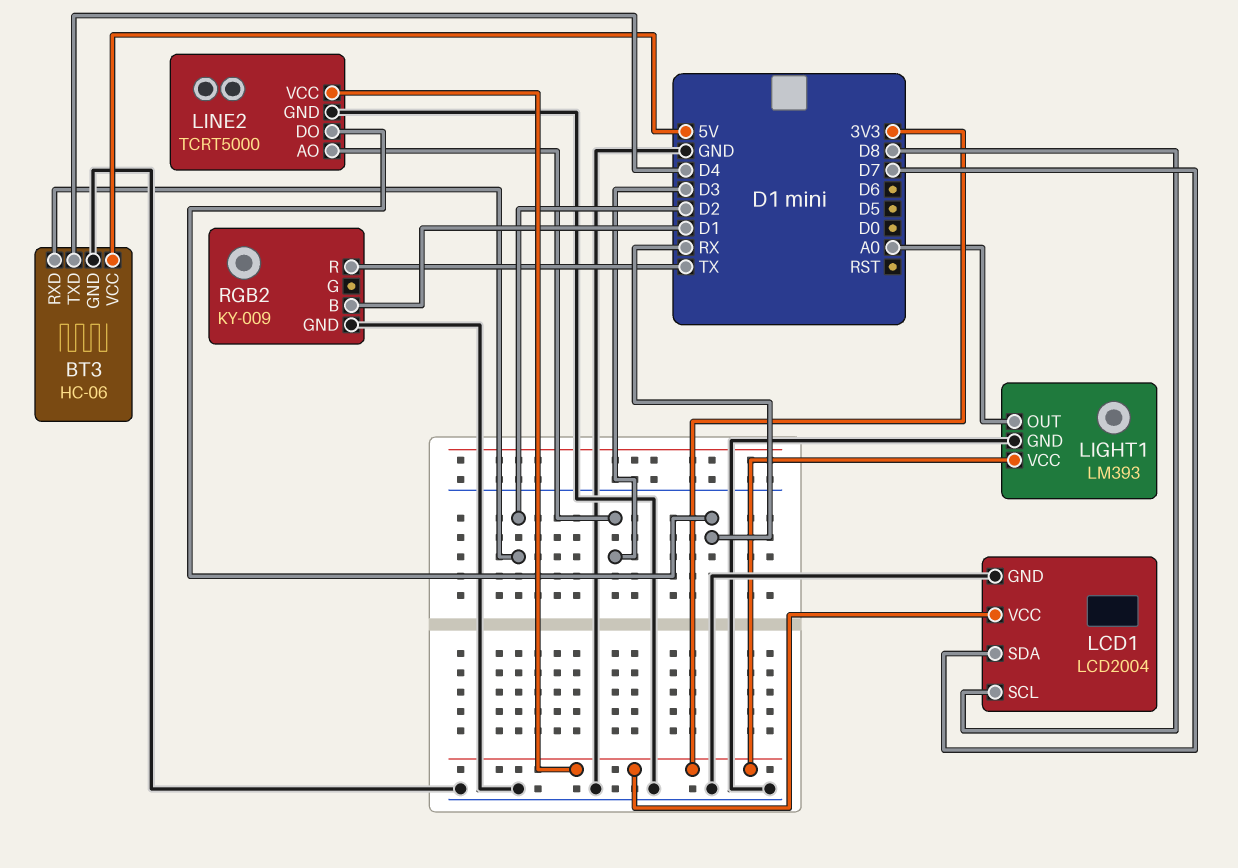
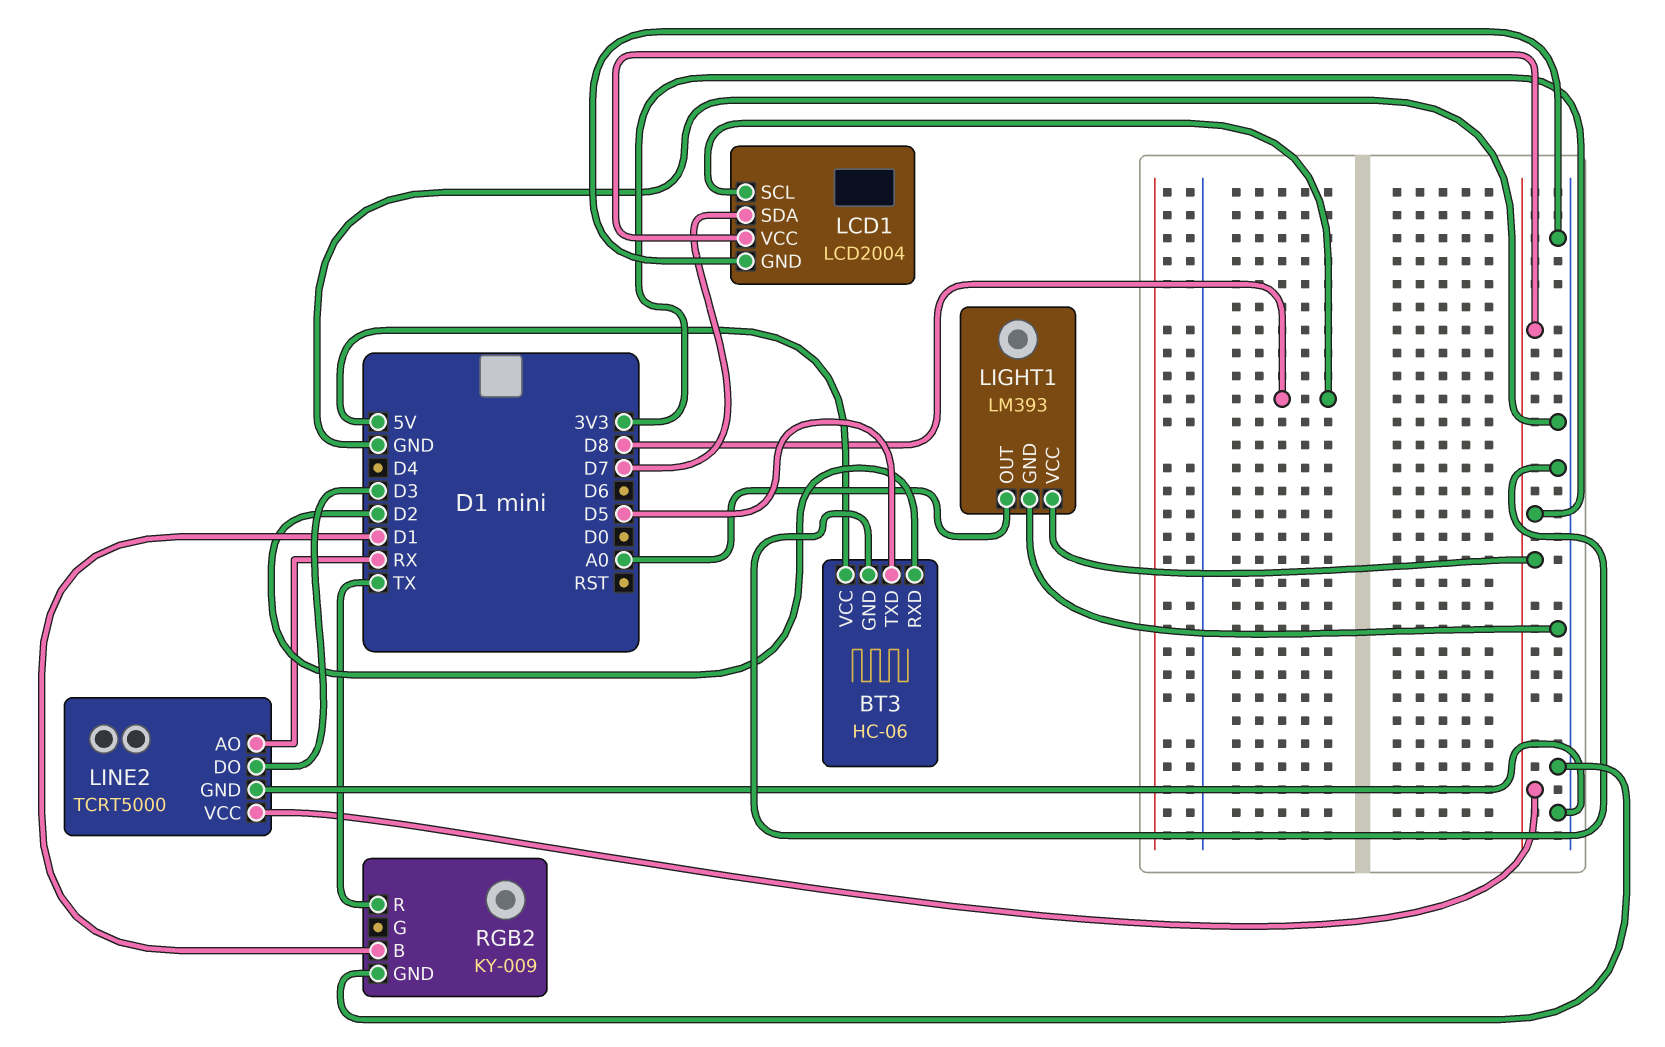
BT3 pin TXD: D4 -> D5
LINE2 pin AO: D3 -> RX
LINE2 pin DO: RX -> D3

